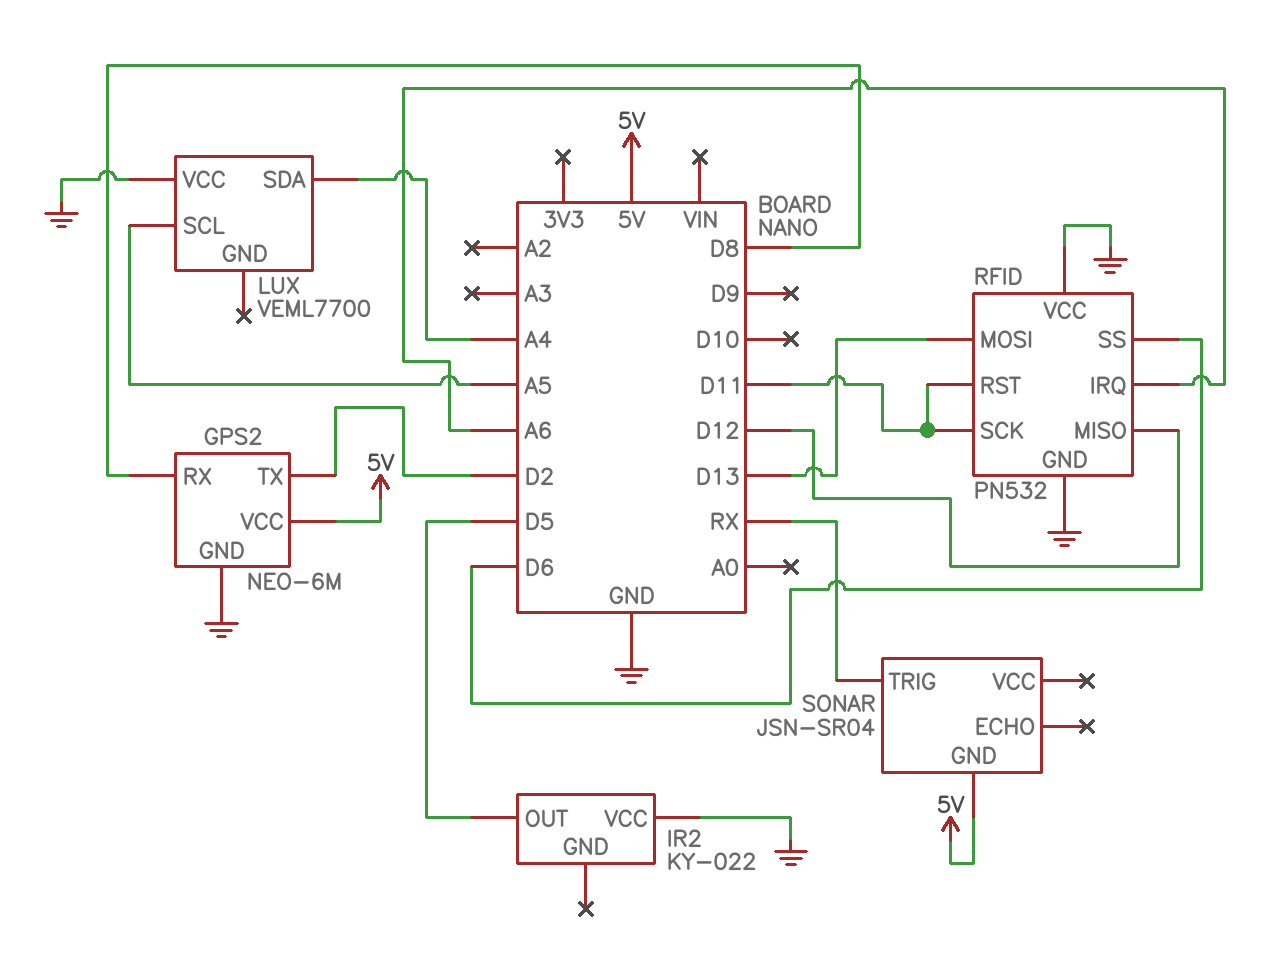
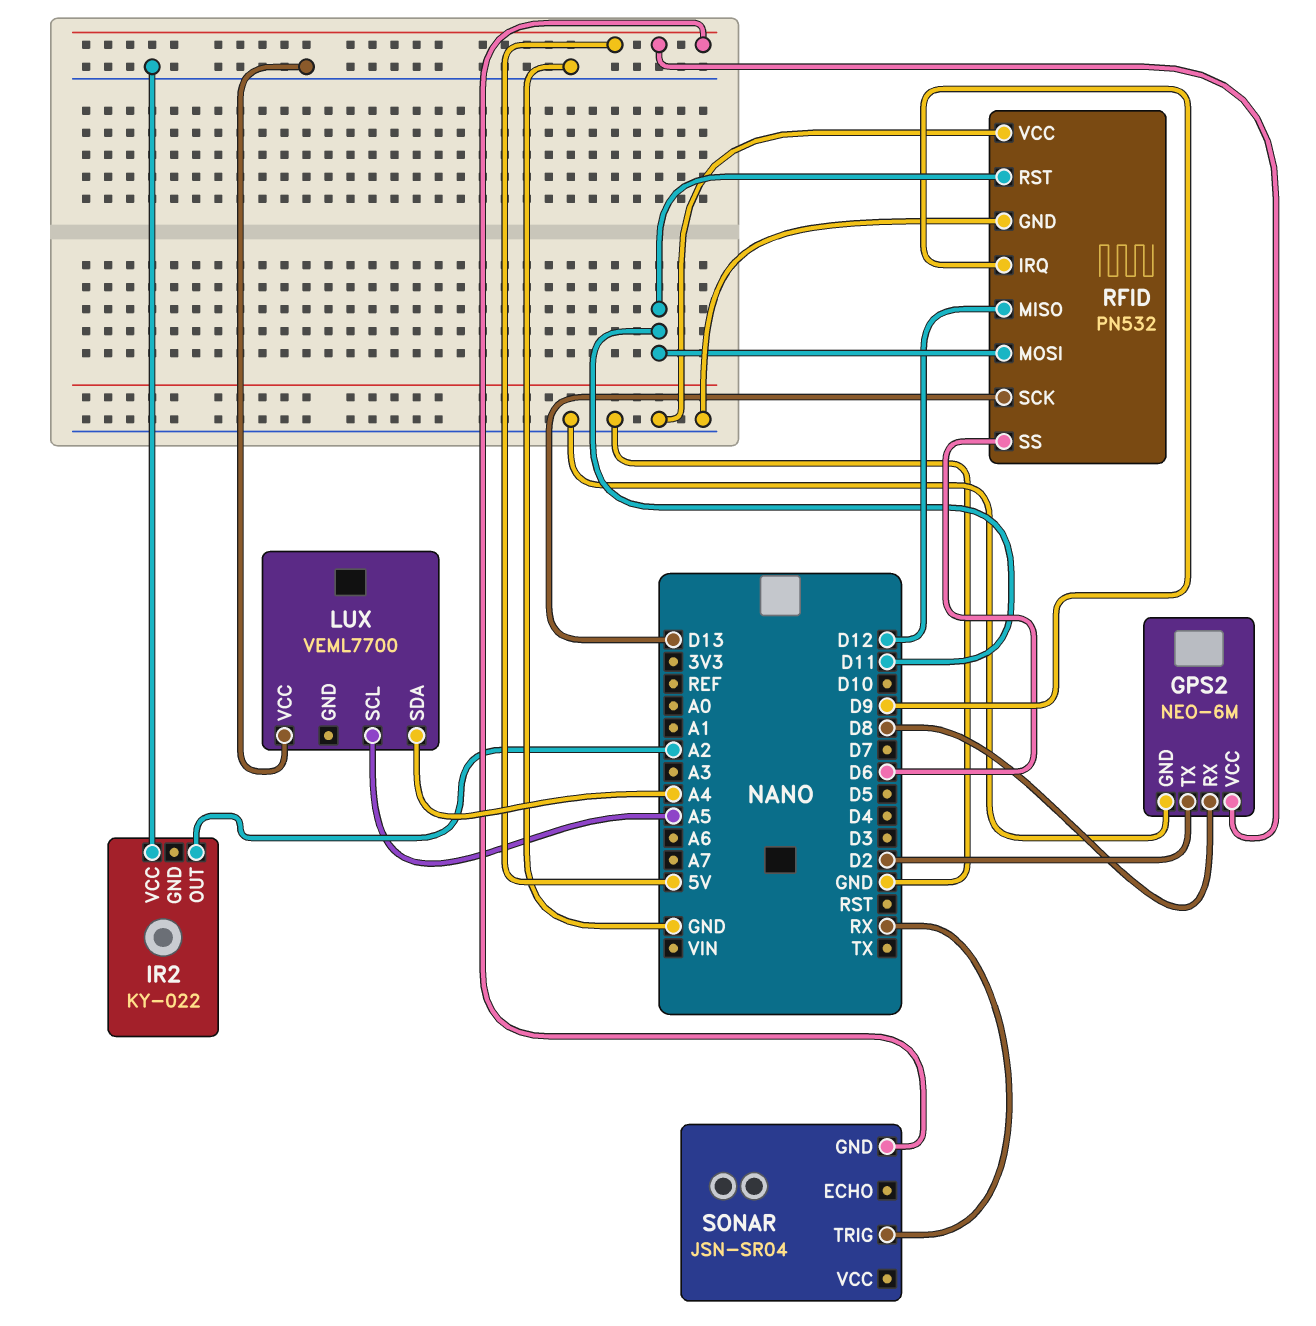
IR2 pin OUT: D5 -> A2
RFID pin IRQ: A6 -> D9
RFID pin MOSI: D13 -> D11
RFID pin SCK: D11 -> D13

